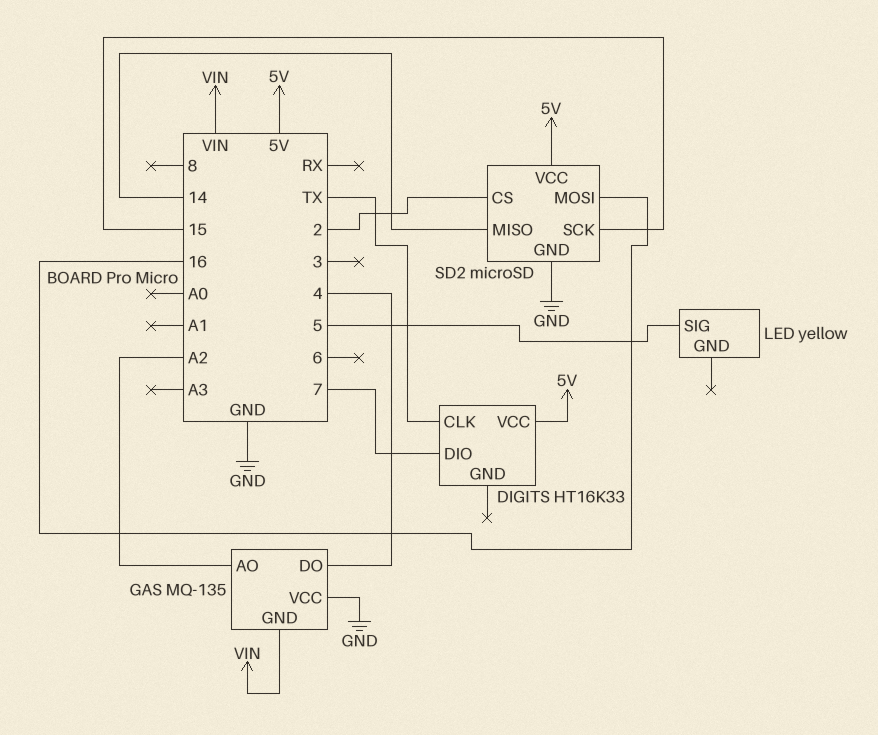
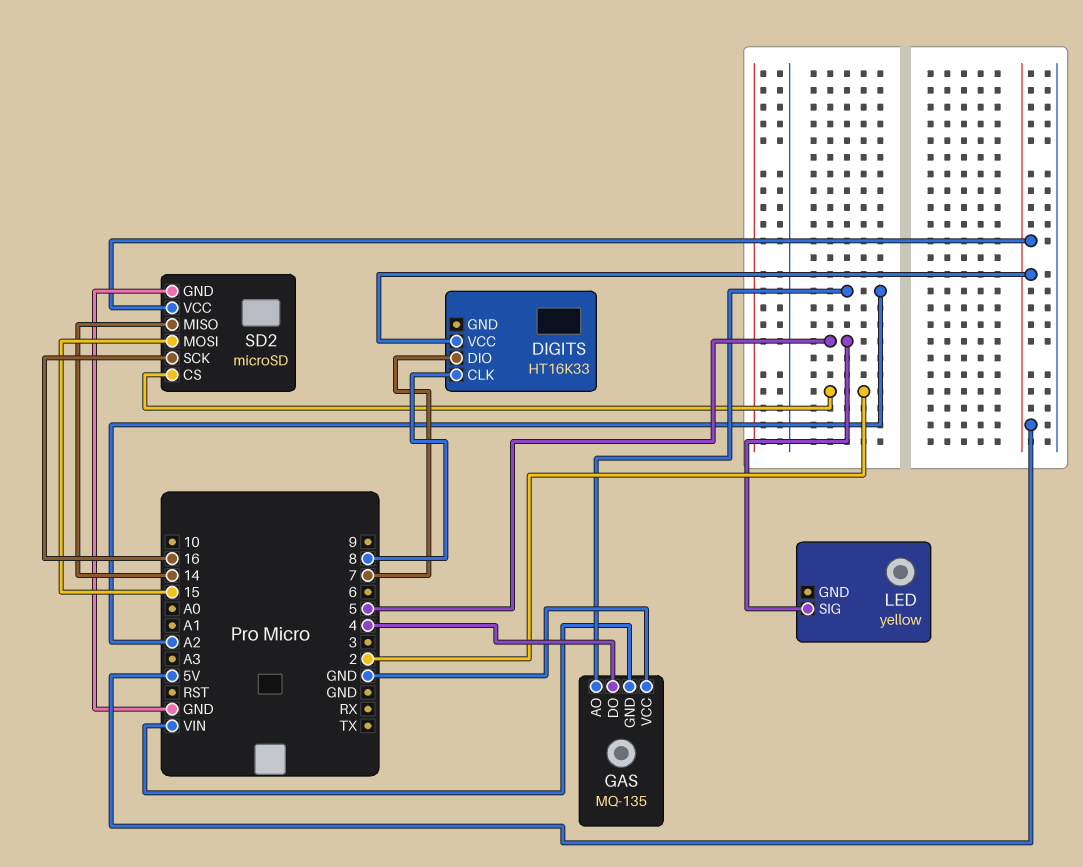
DIGITS pin CLK: TX -> 8
SD2 pin MOSI: 16 -> 15
SD2 pin SCK: 15 -> 16

